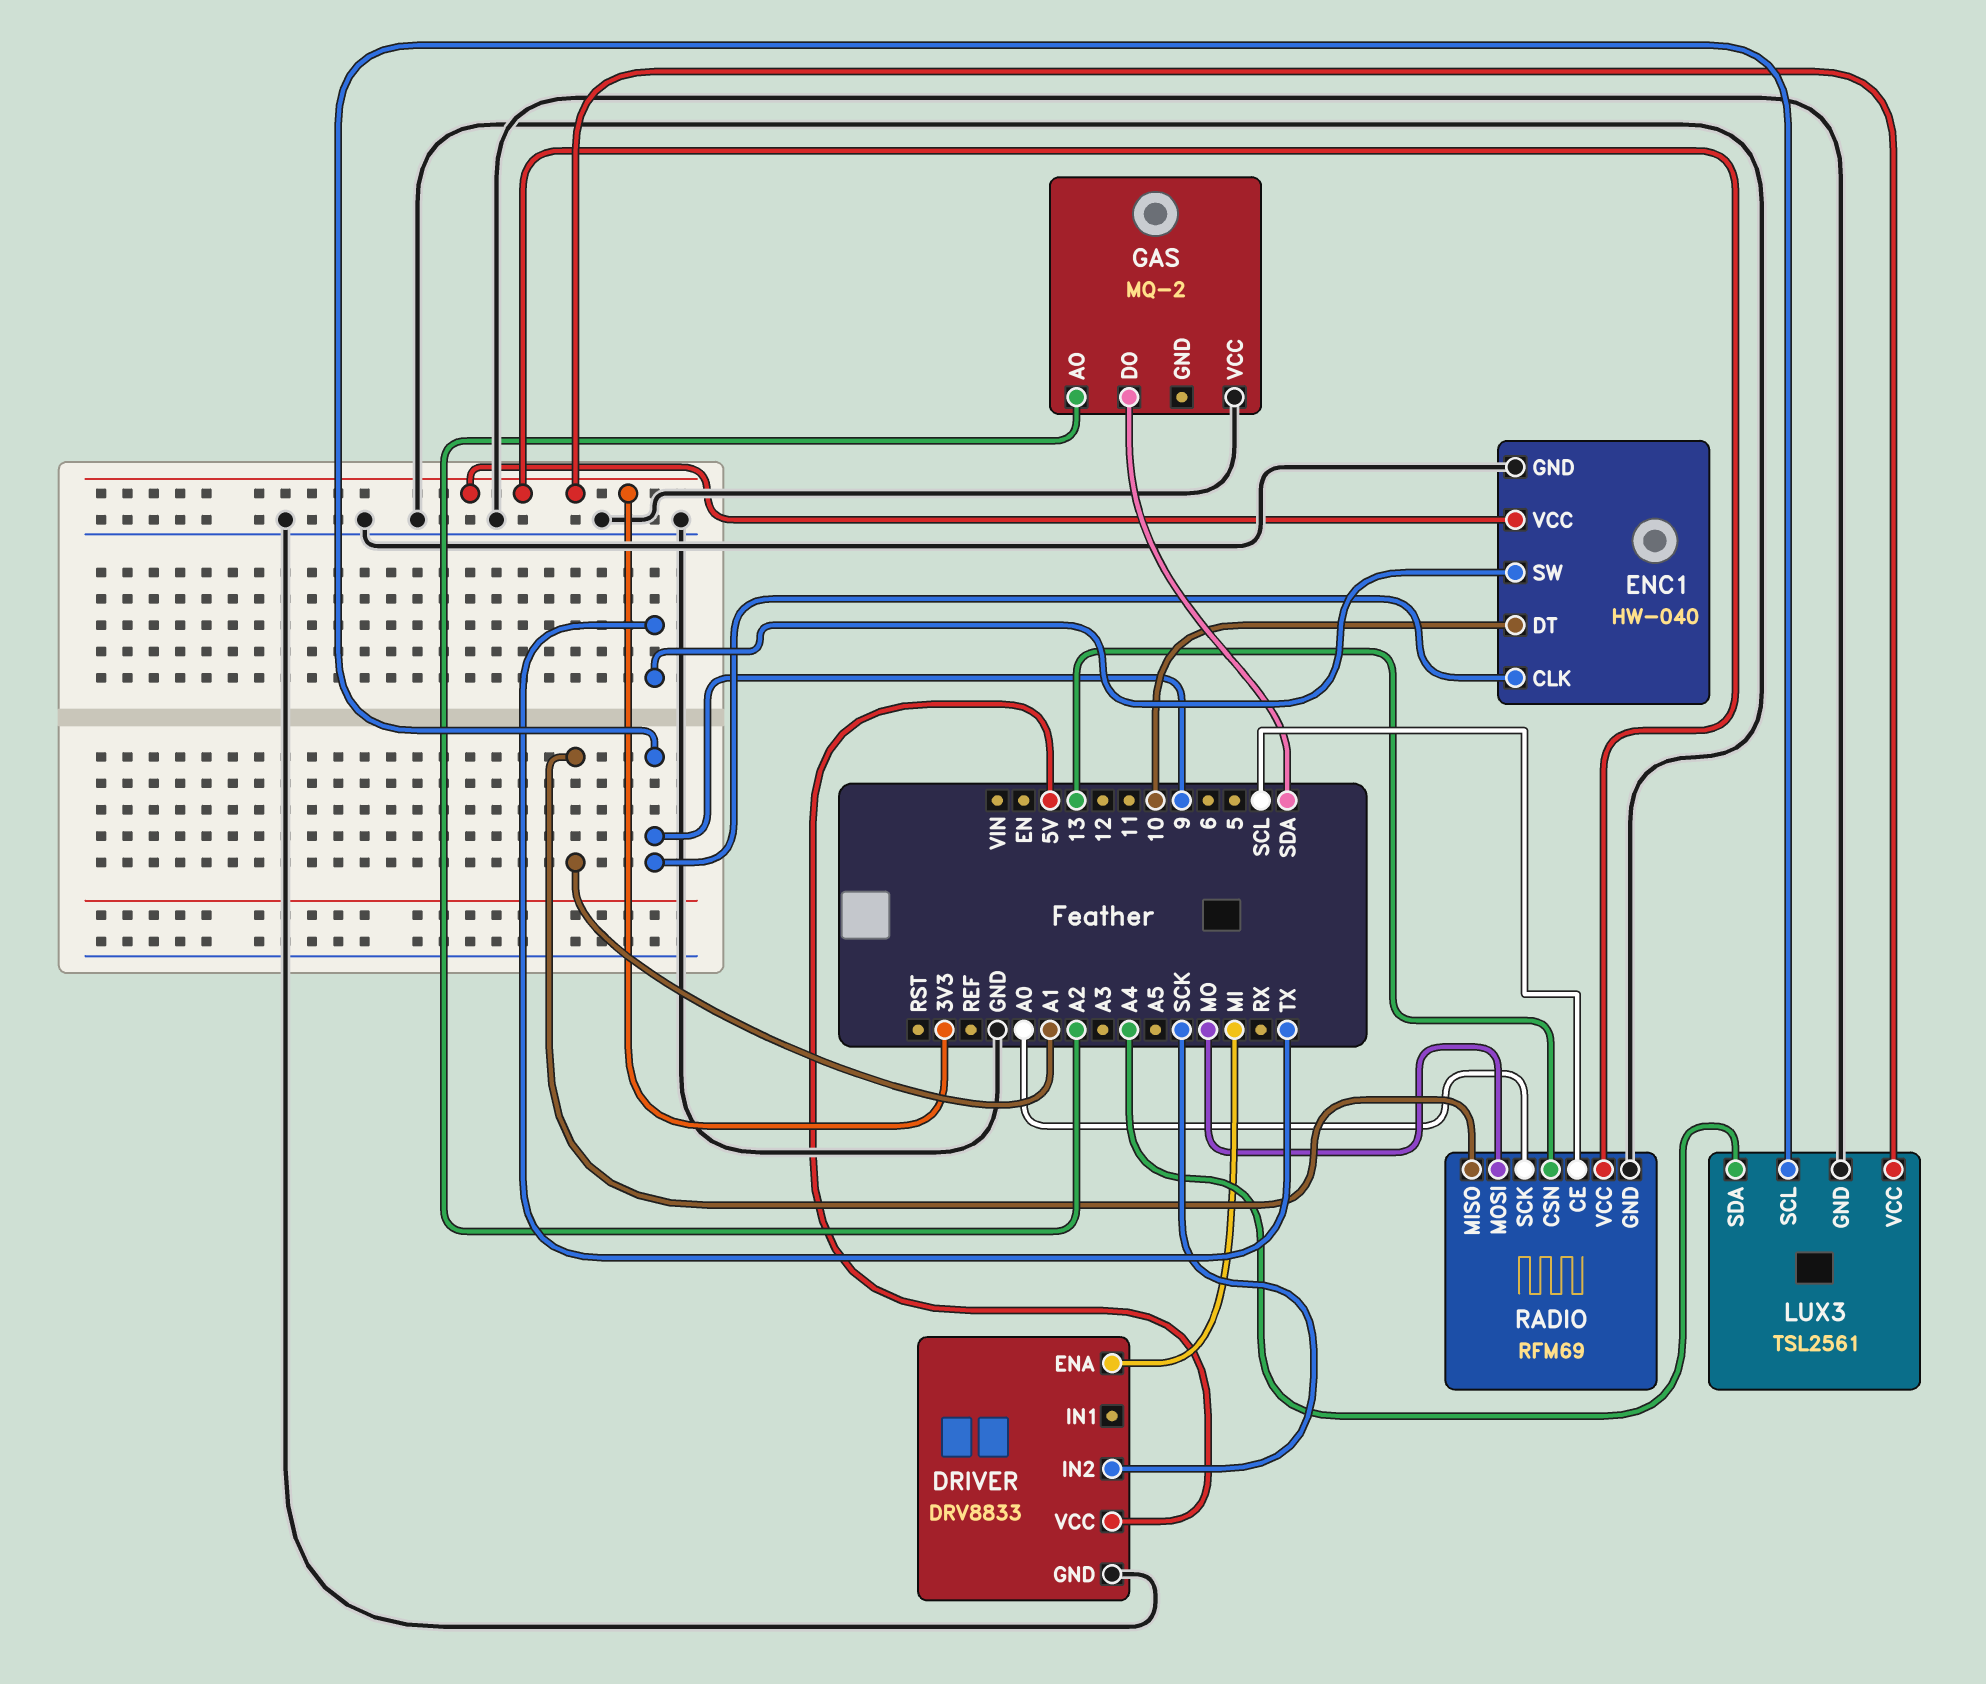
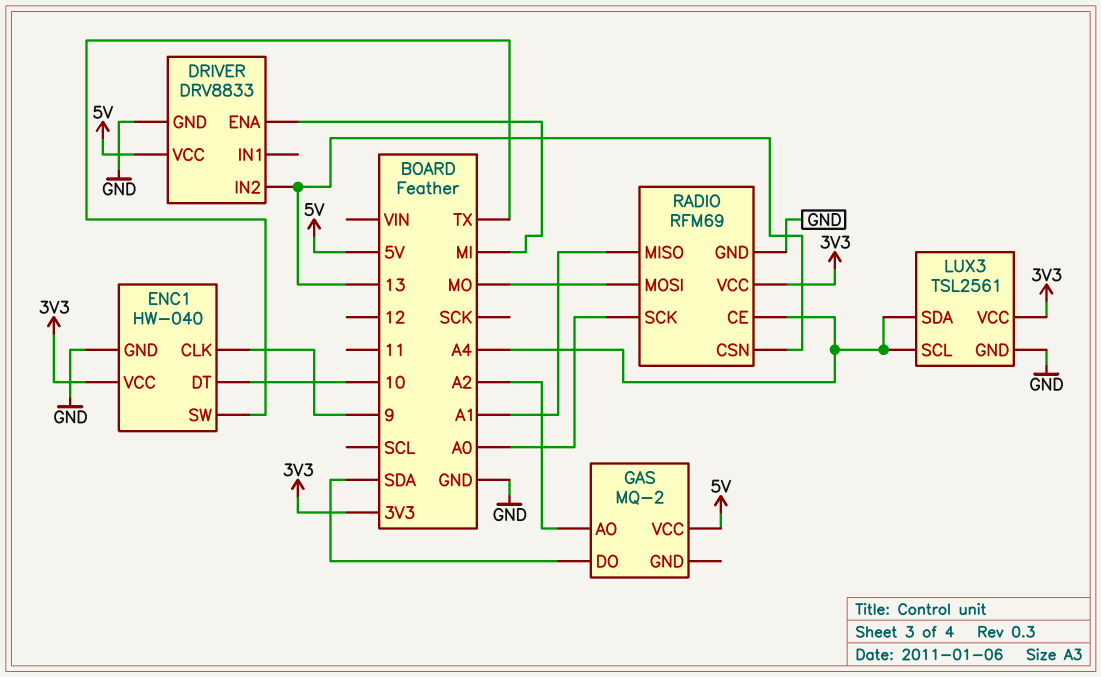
DRIVER pin IN2: SCK -> 13
GAS pin VCC: GND -> 5V
LUX3 pin SCL: 9 -> A4
RADIO pin CE: SCL -> A4

